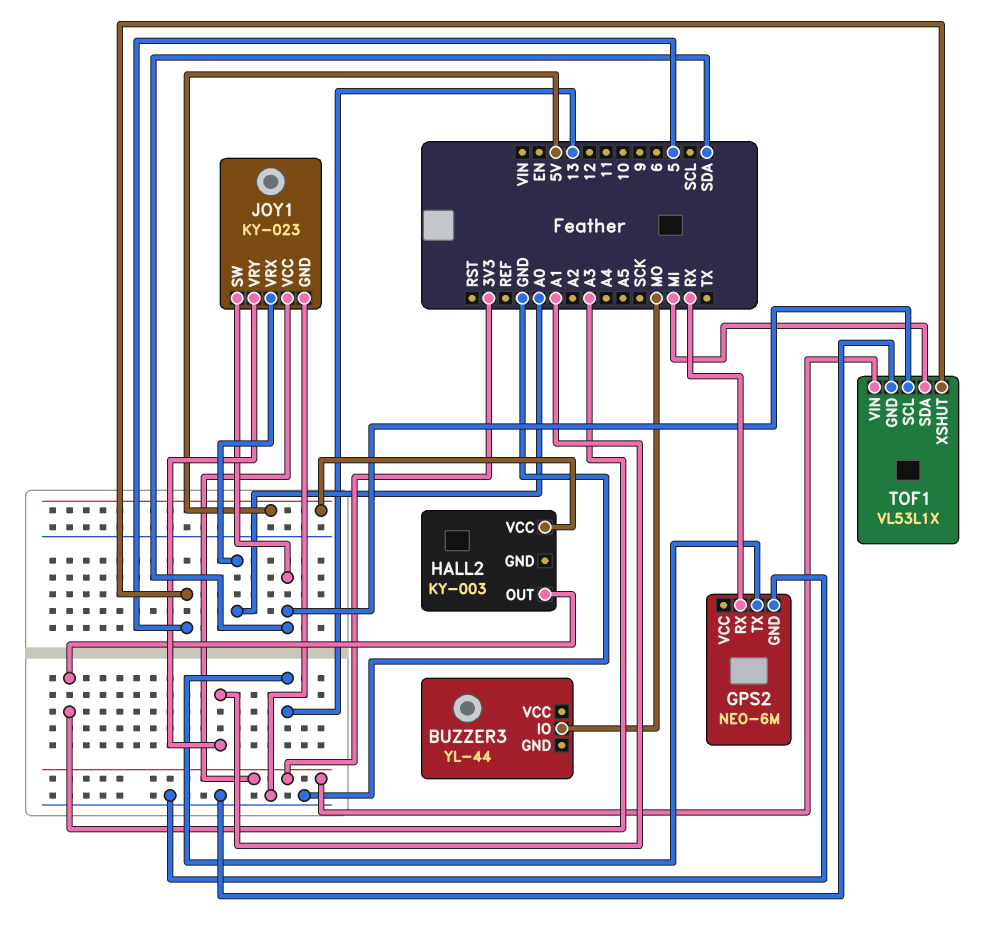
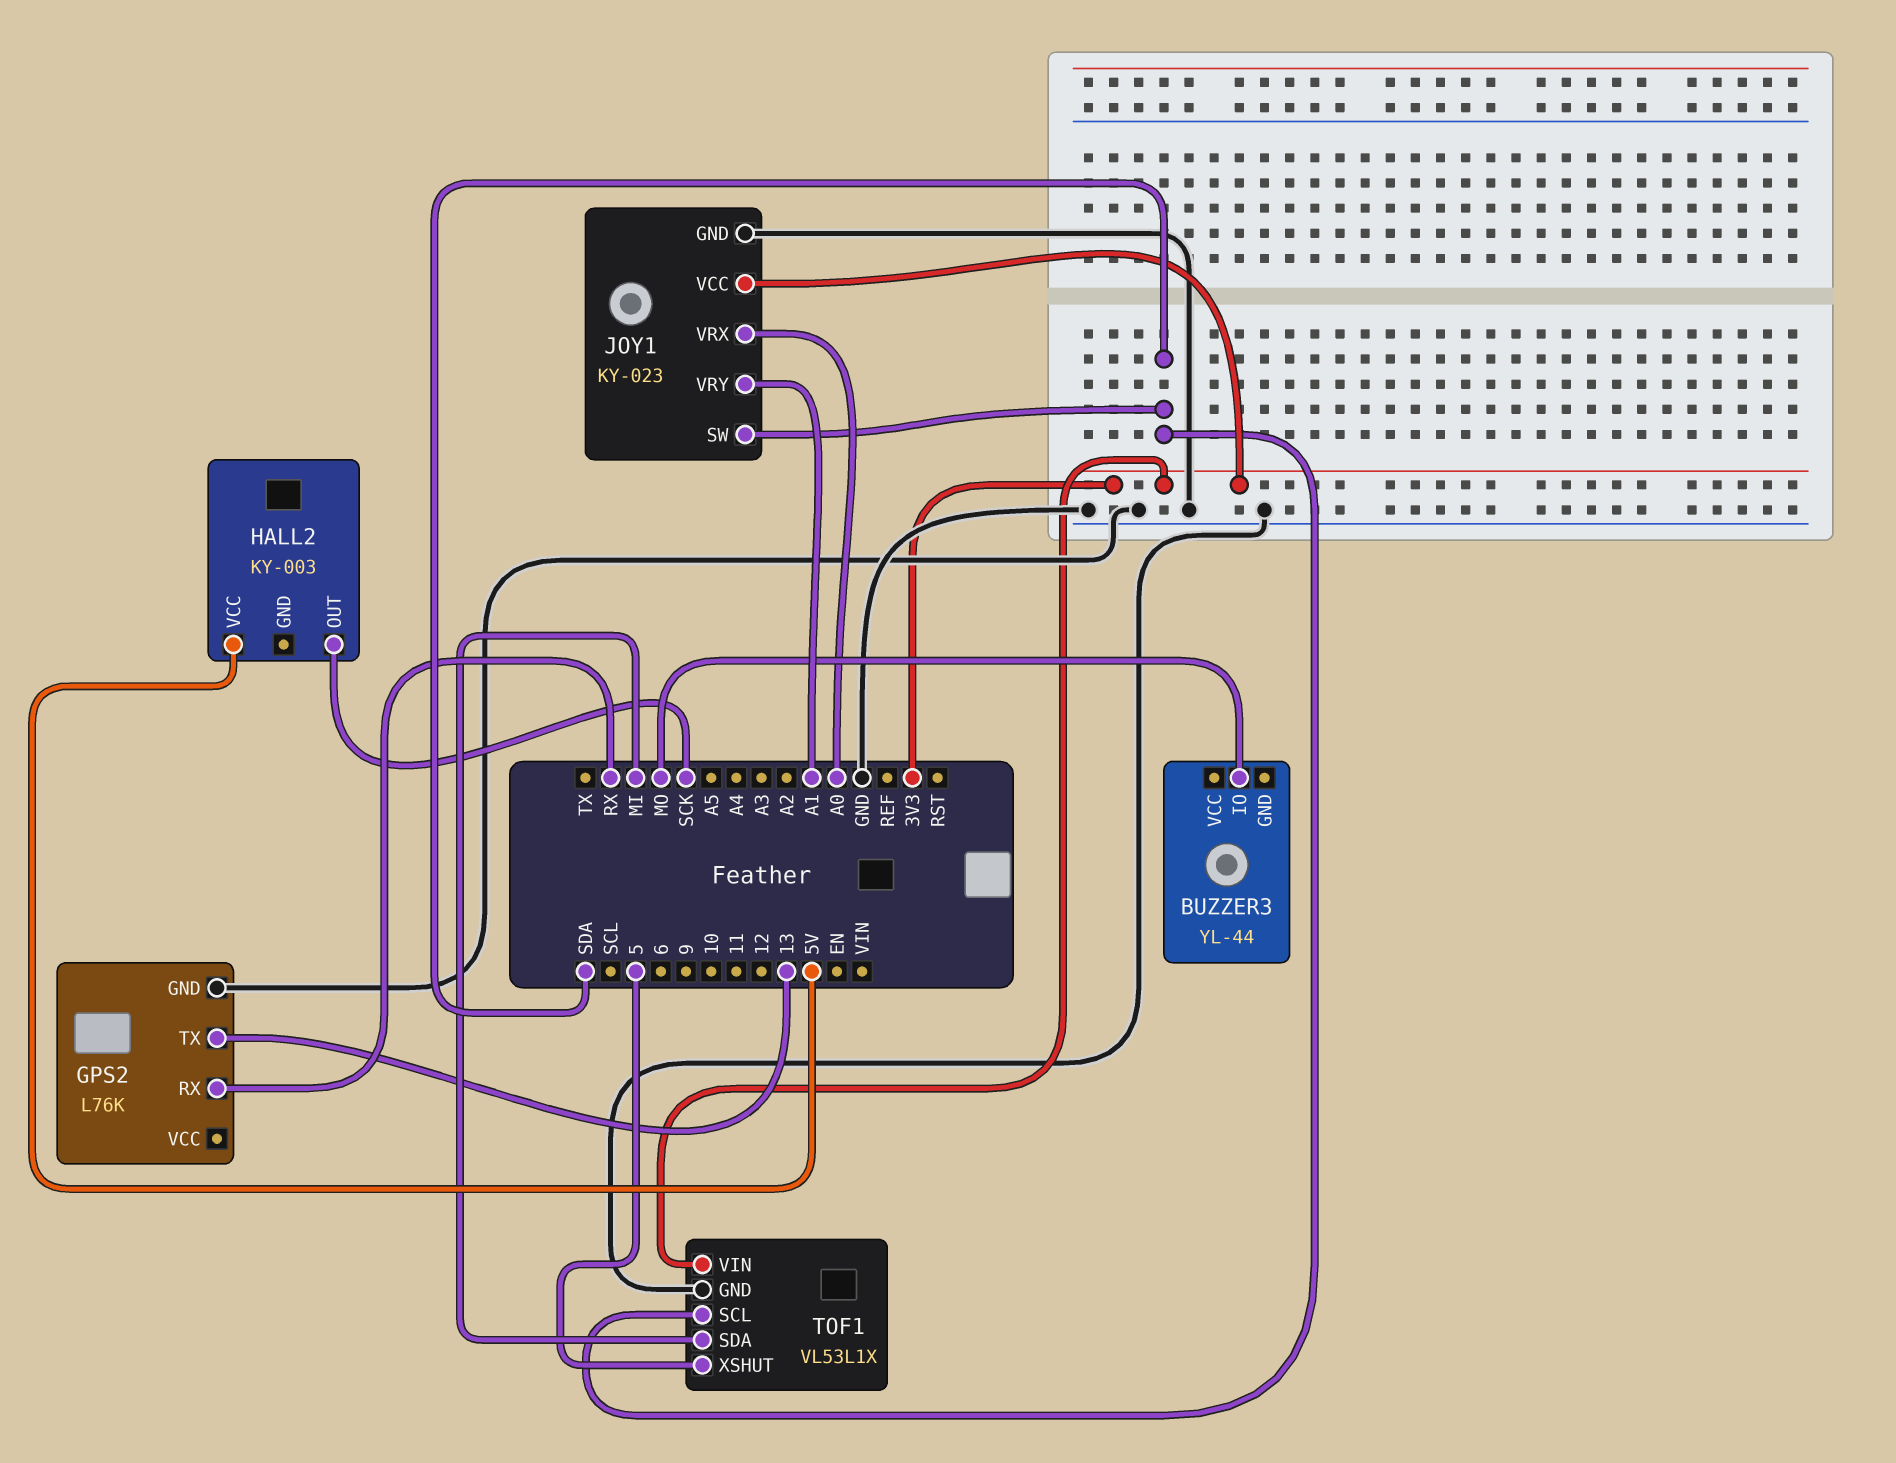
GPS2: NEO-6M -> L76K
HALL2 pin OUT: A3 -> SCK

